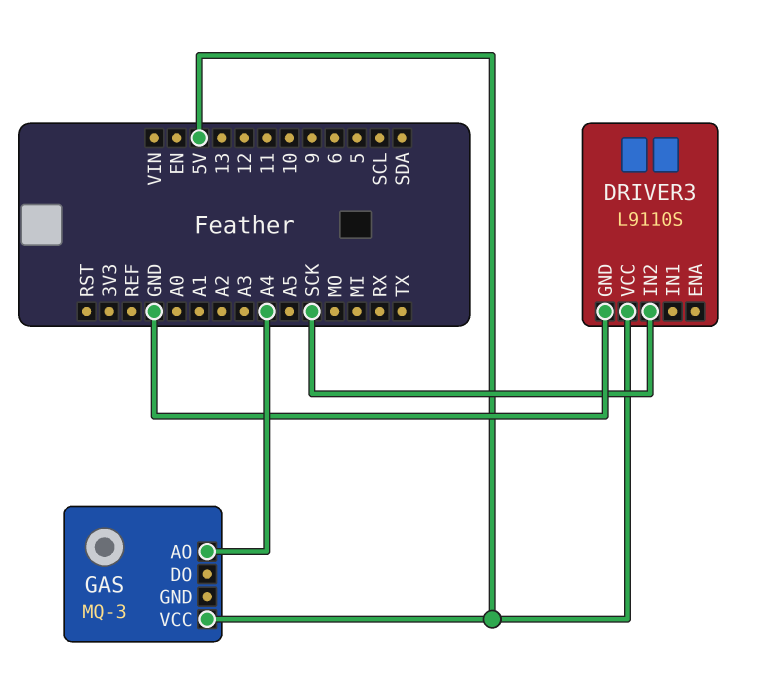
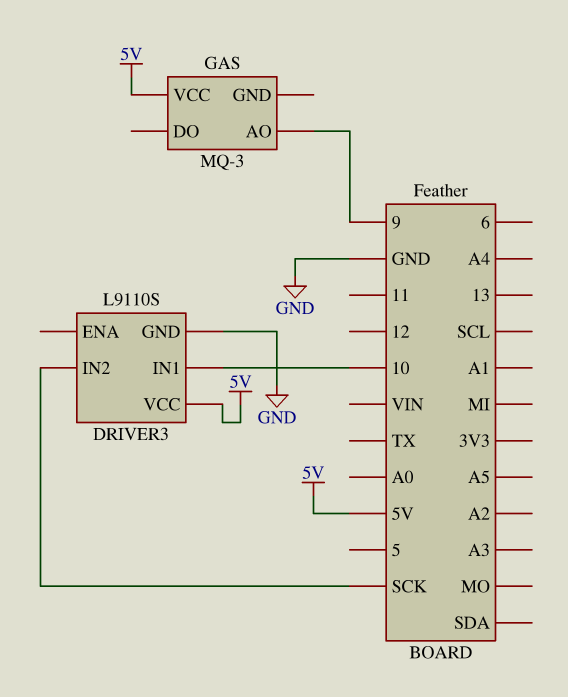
DRIVER3 pin IN1: none -> 10
GAS pin AO: A4 -> 9

